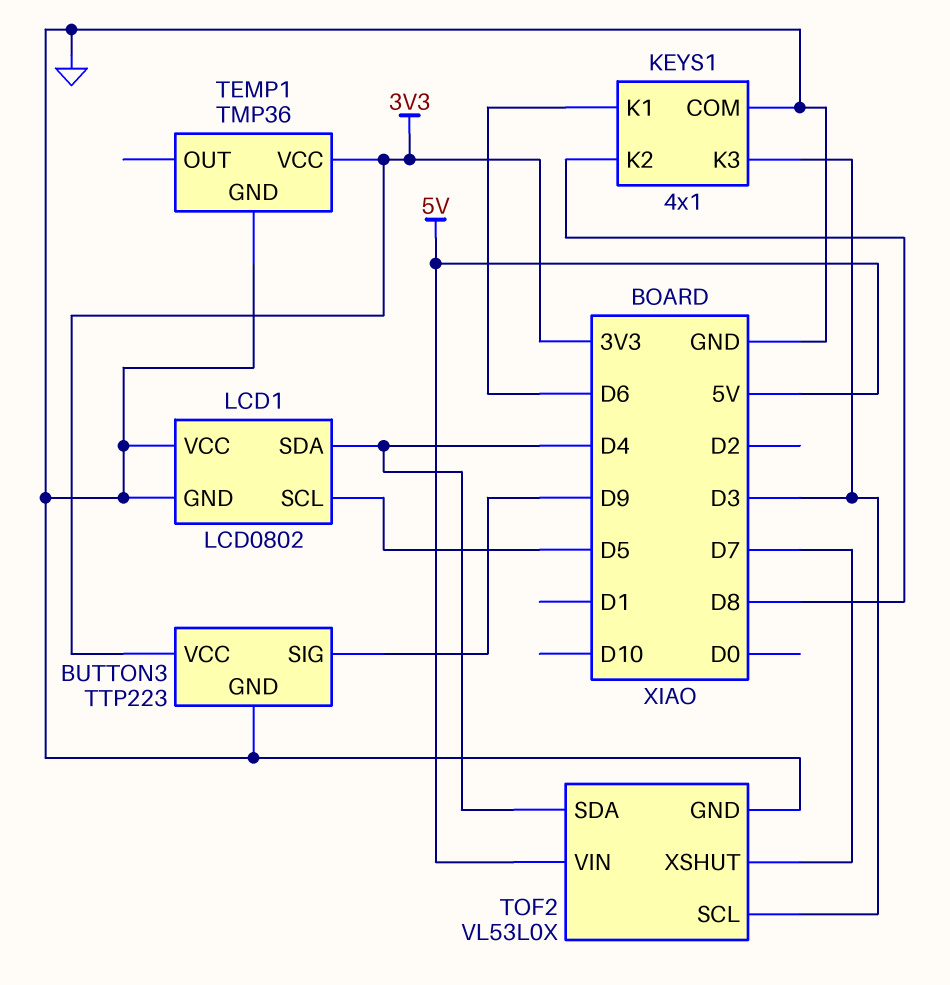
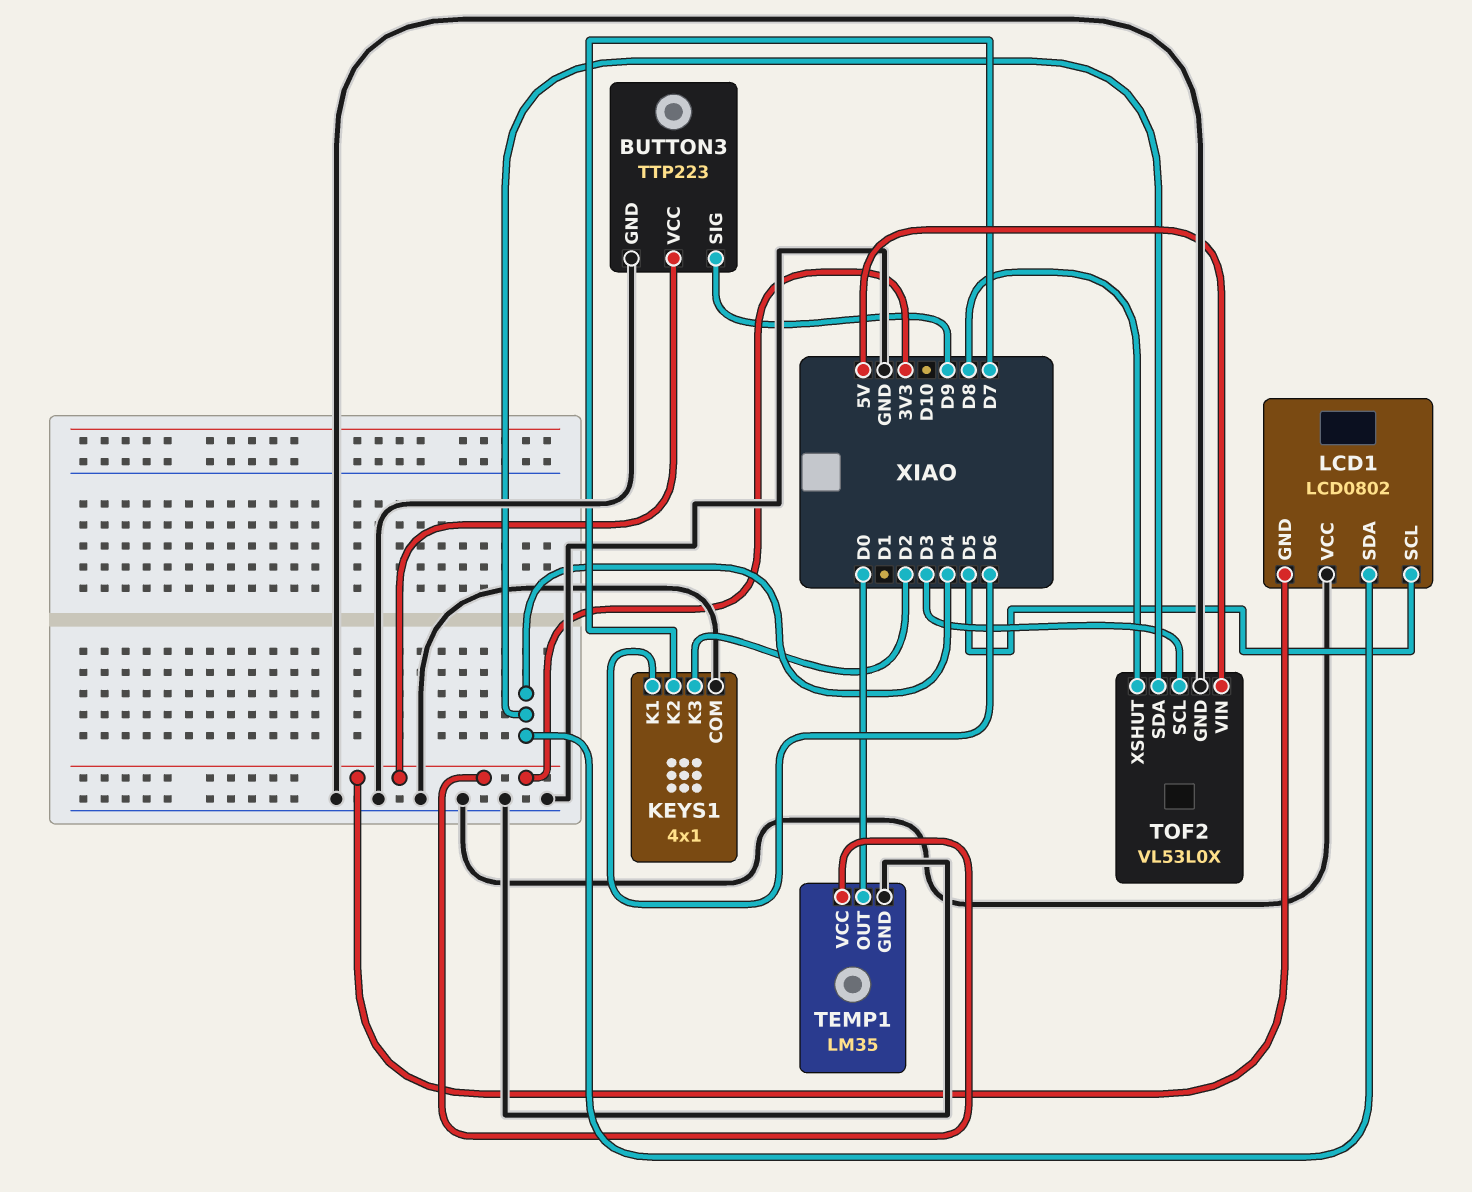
KEYS1 pin K2: D8 -> D7
KEYS1 pin K3: D3 -> D2
LCD1 pin GND: GND -> 3V3
TEMP1: TMP36 -> LM35
TEMP1 pin OUT: none -> D0
TOF2 pin XSHUT: D7 -> D8

